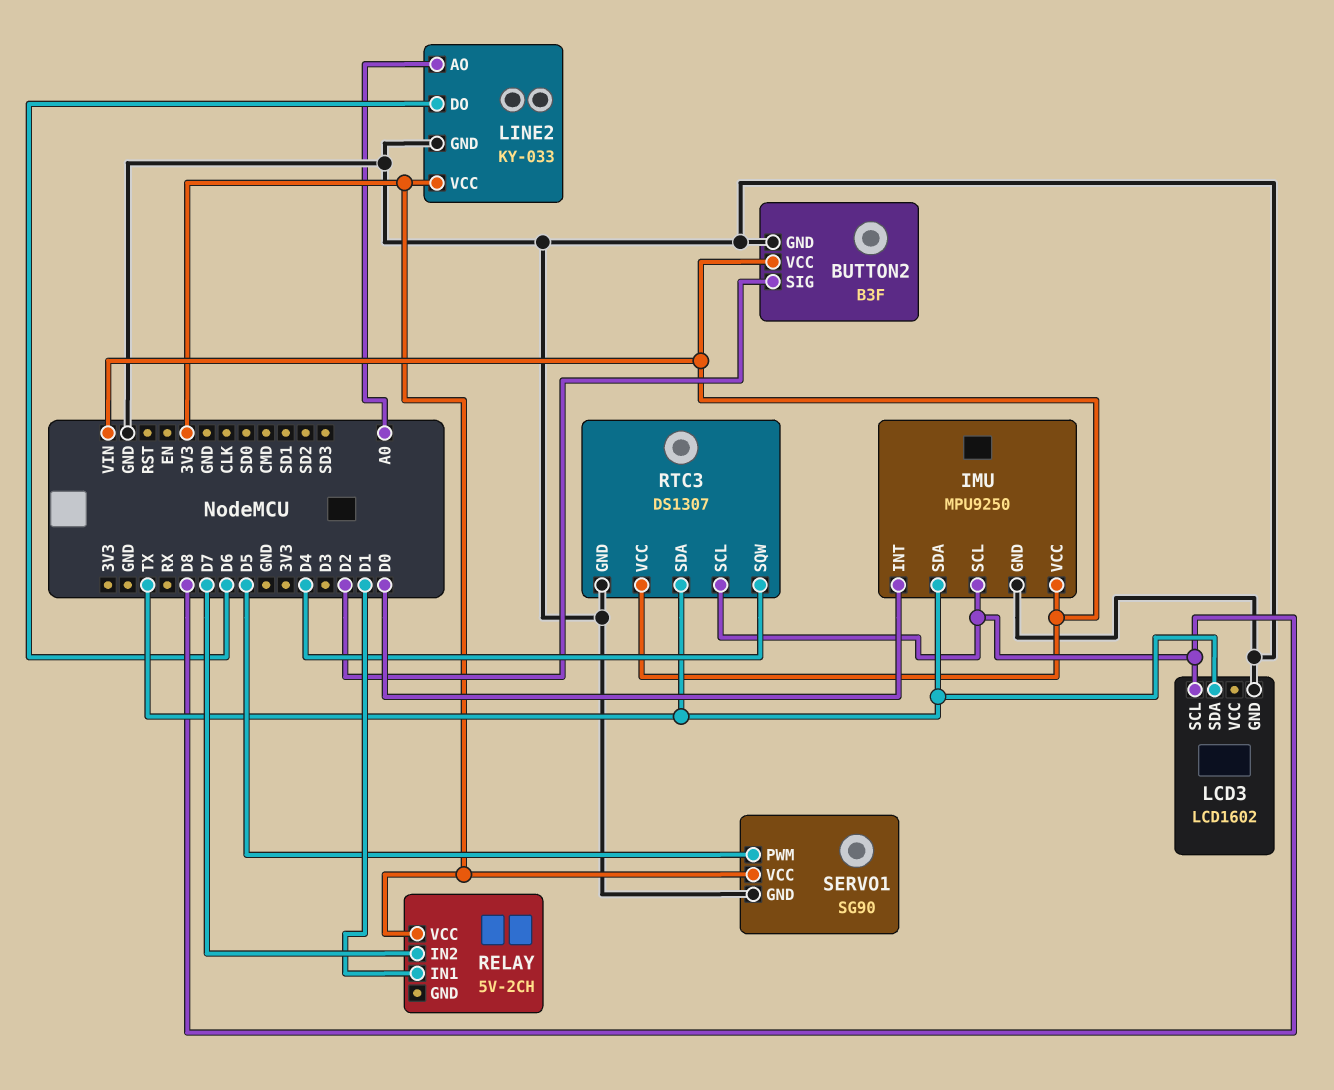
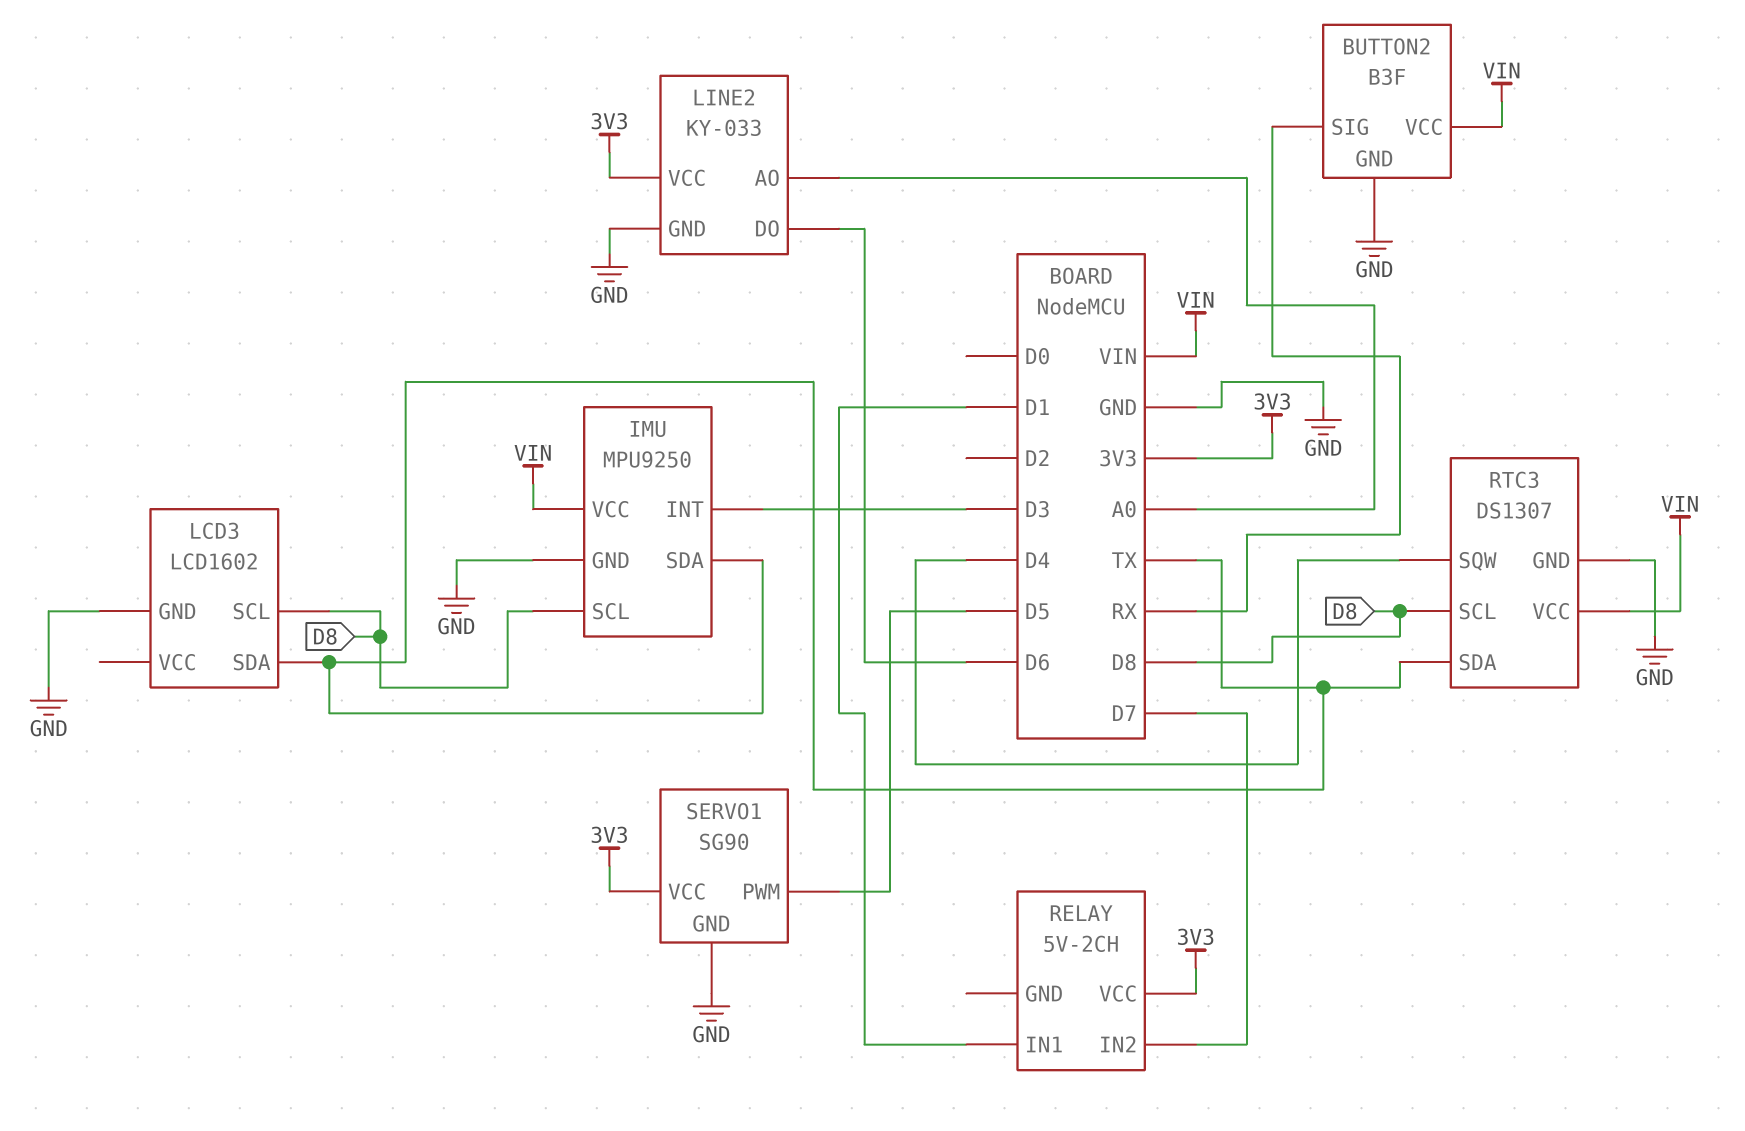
BUTTON2 pin SIG: D2 -> RX
IMU pin INT: D0 -> D3

